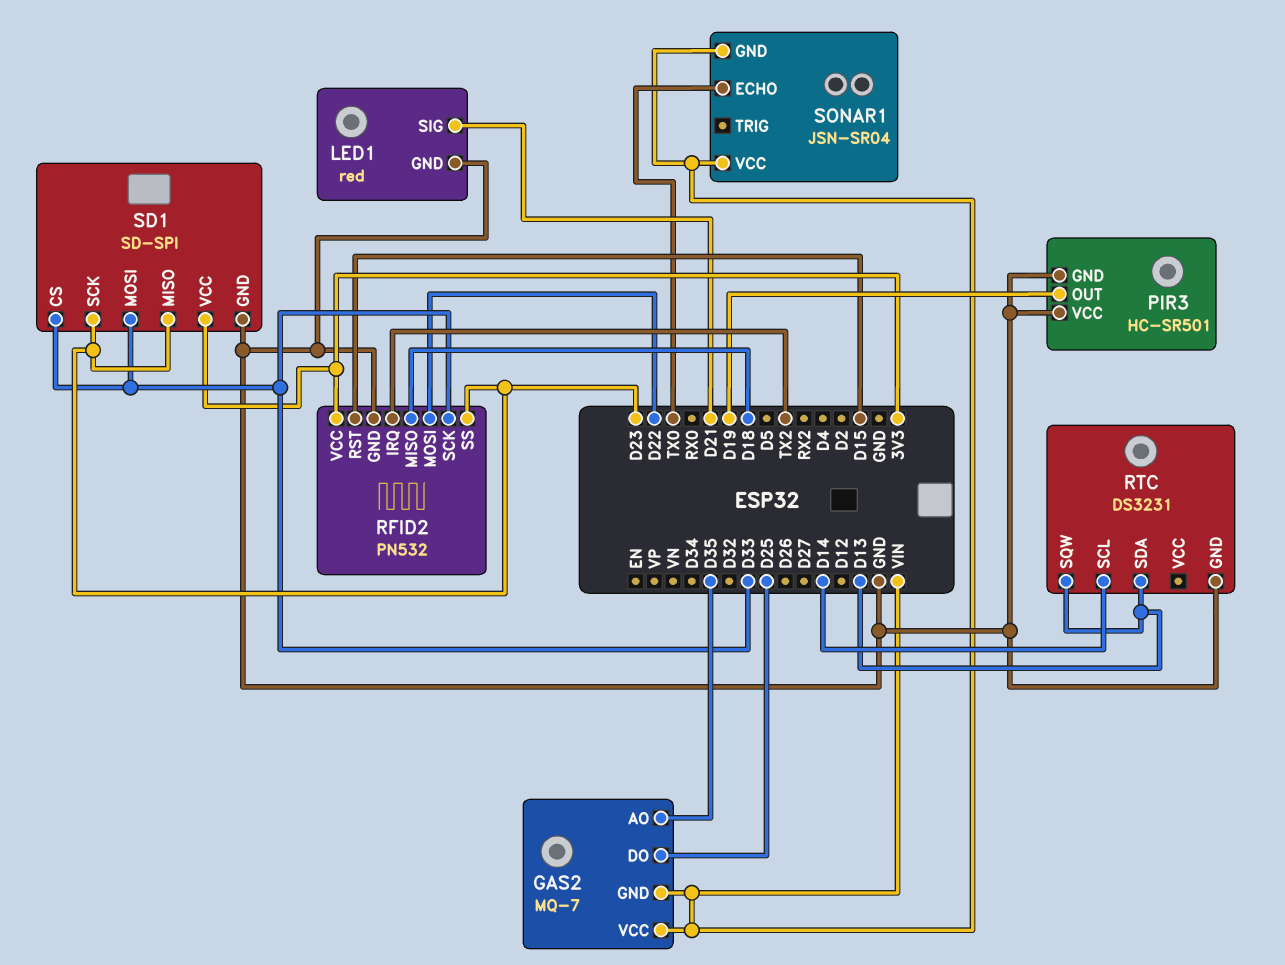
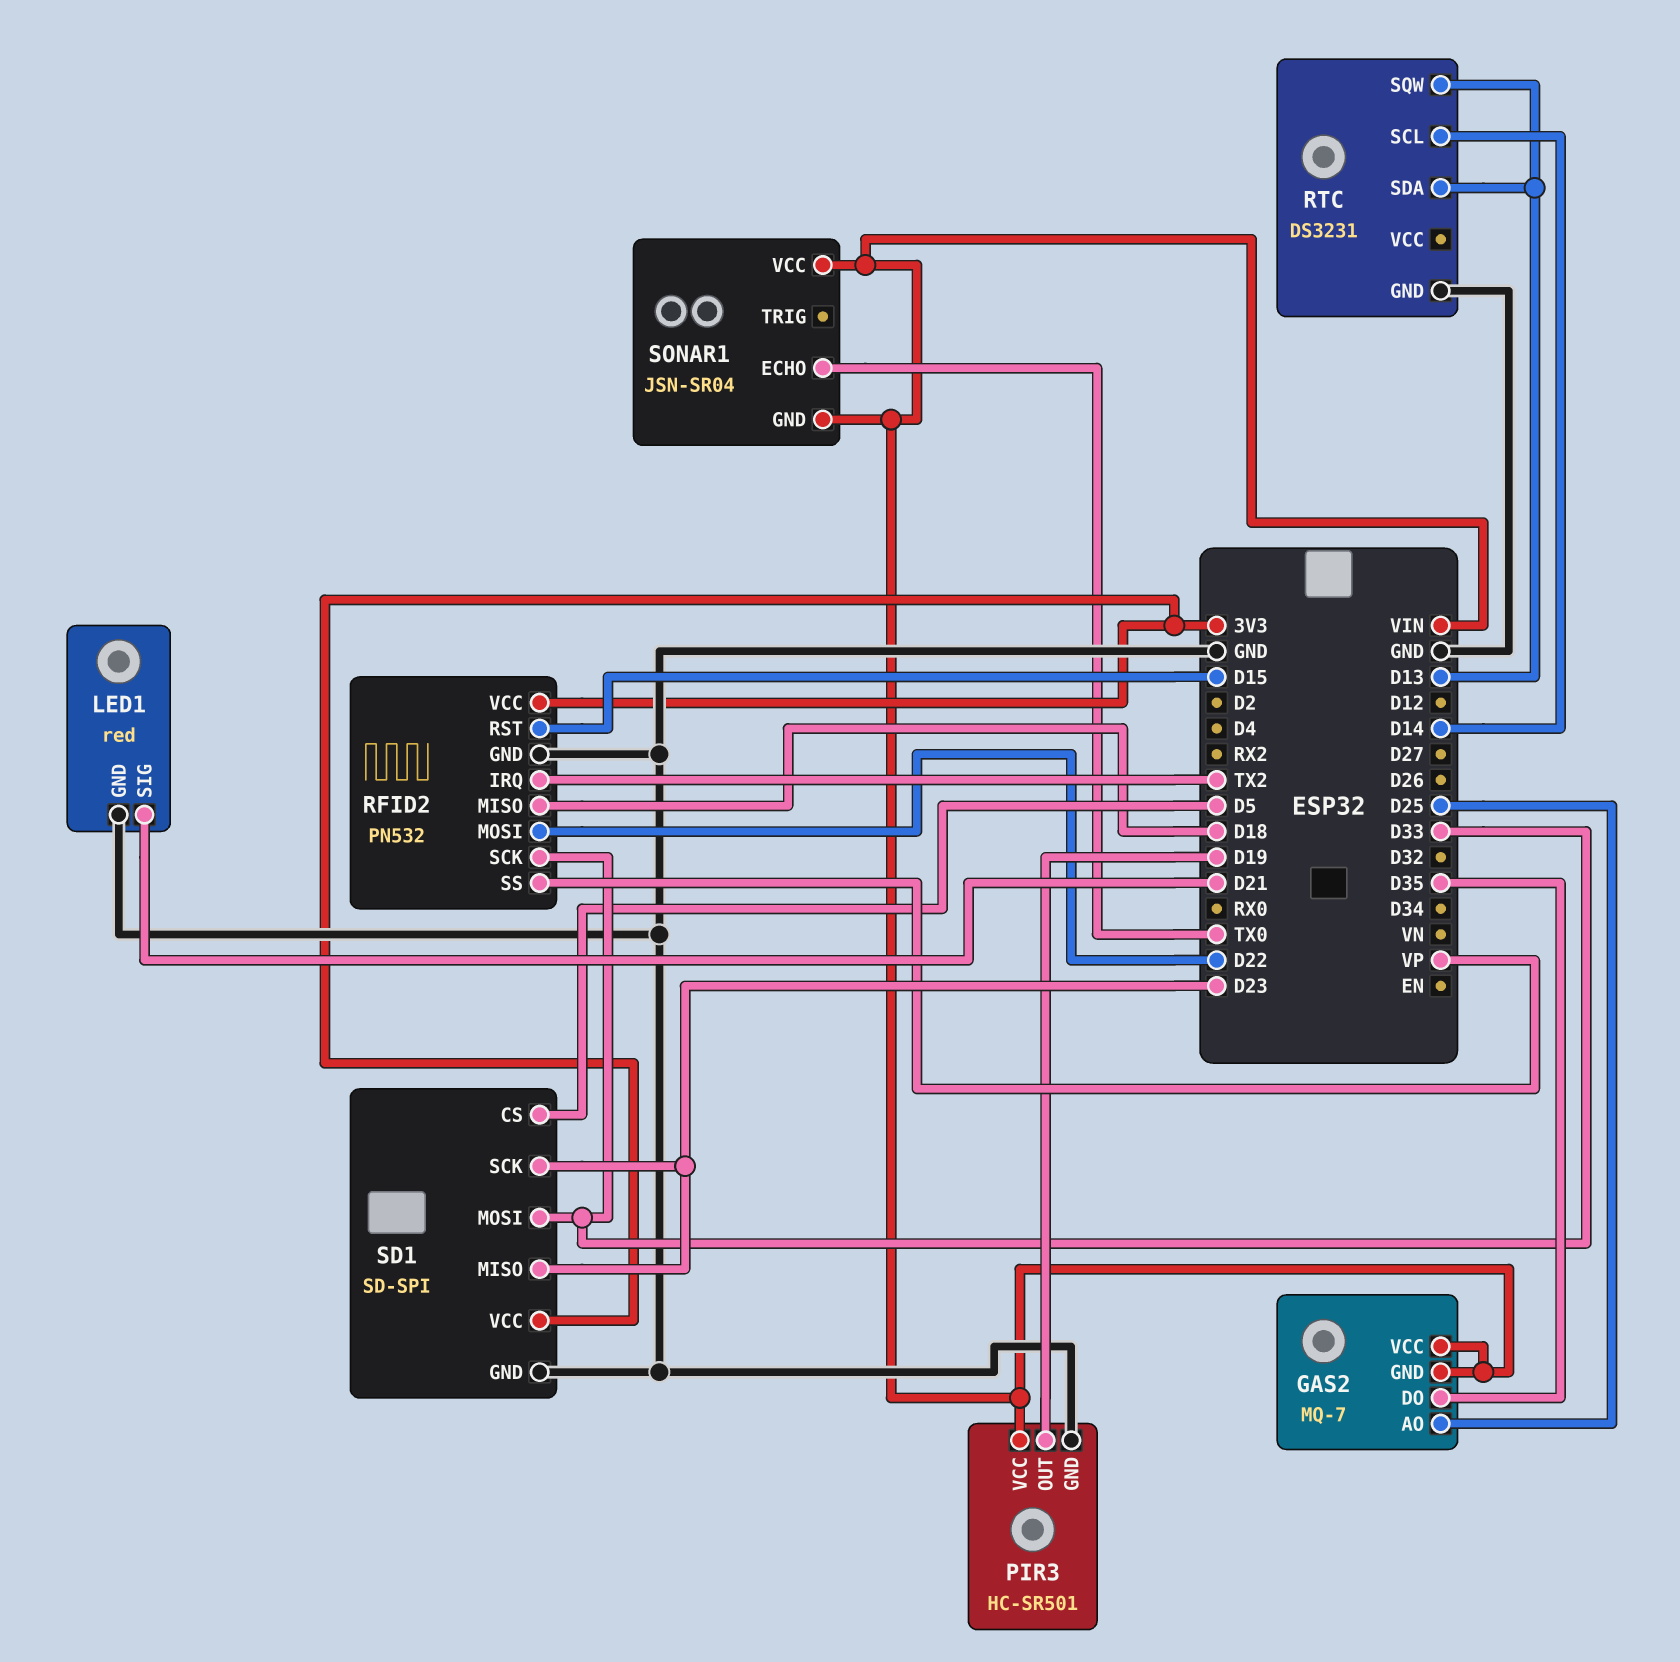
GAS2 pin AO: D35 -> D25
GAS2 pin DO: D25 -> D35
PIR3 pin VCC: GND -> VIN
RFID2 pin SS: D23 -> VP
SD1 pin CS: D33 -> D5

